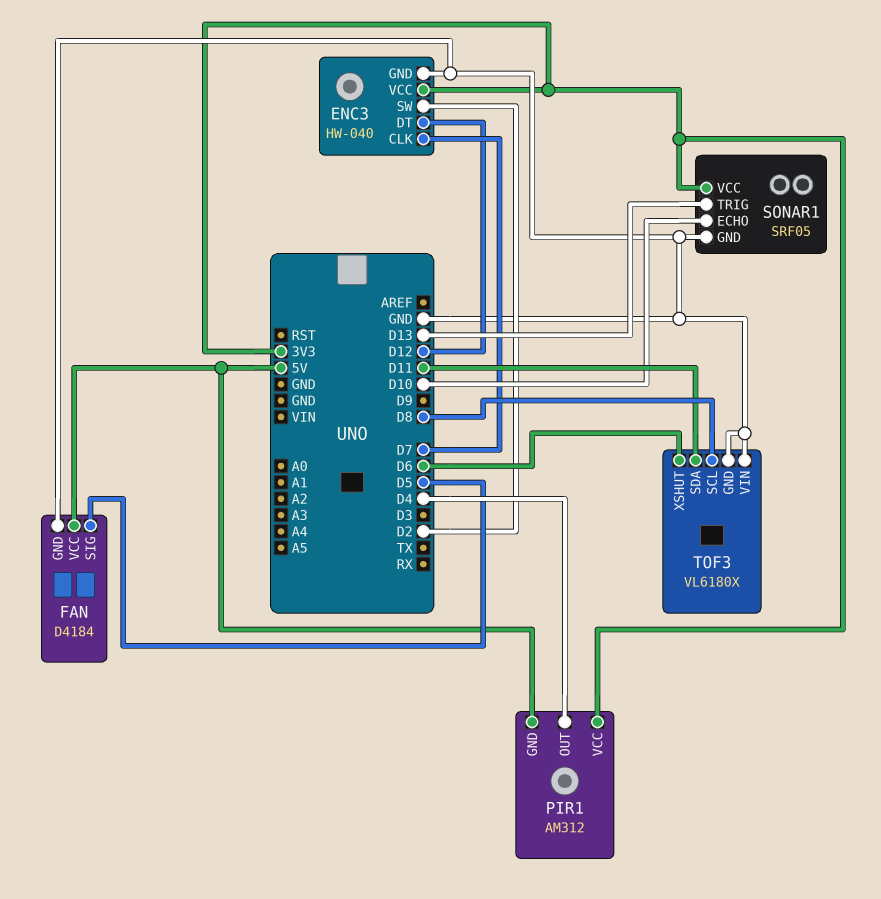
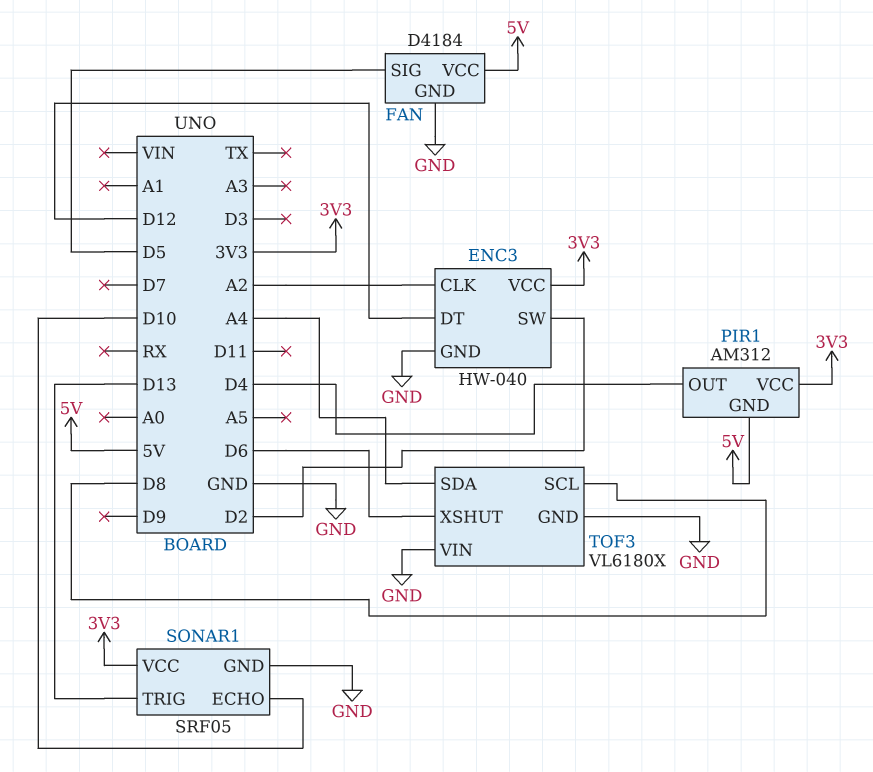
ENC3 pin CLK: D7 -> A2
TOF3 pin SDA: D11 -> A4

